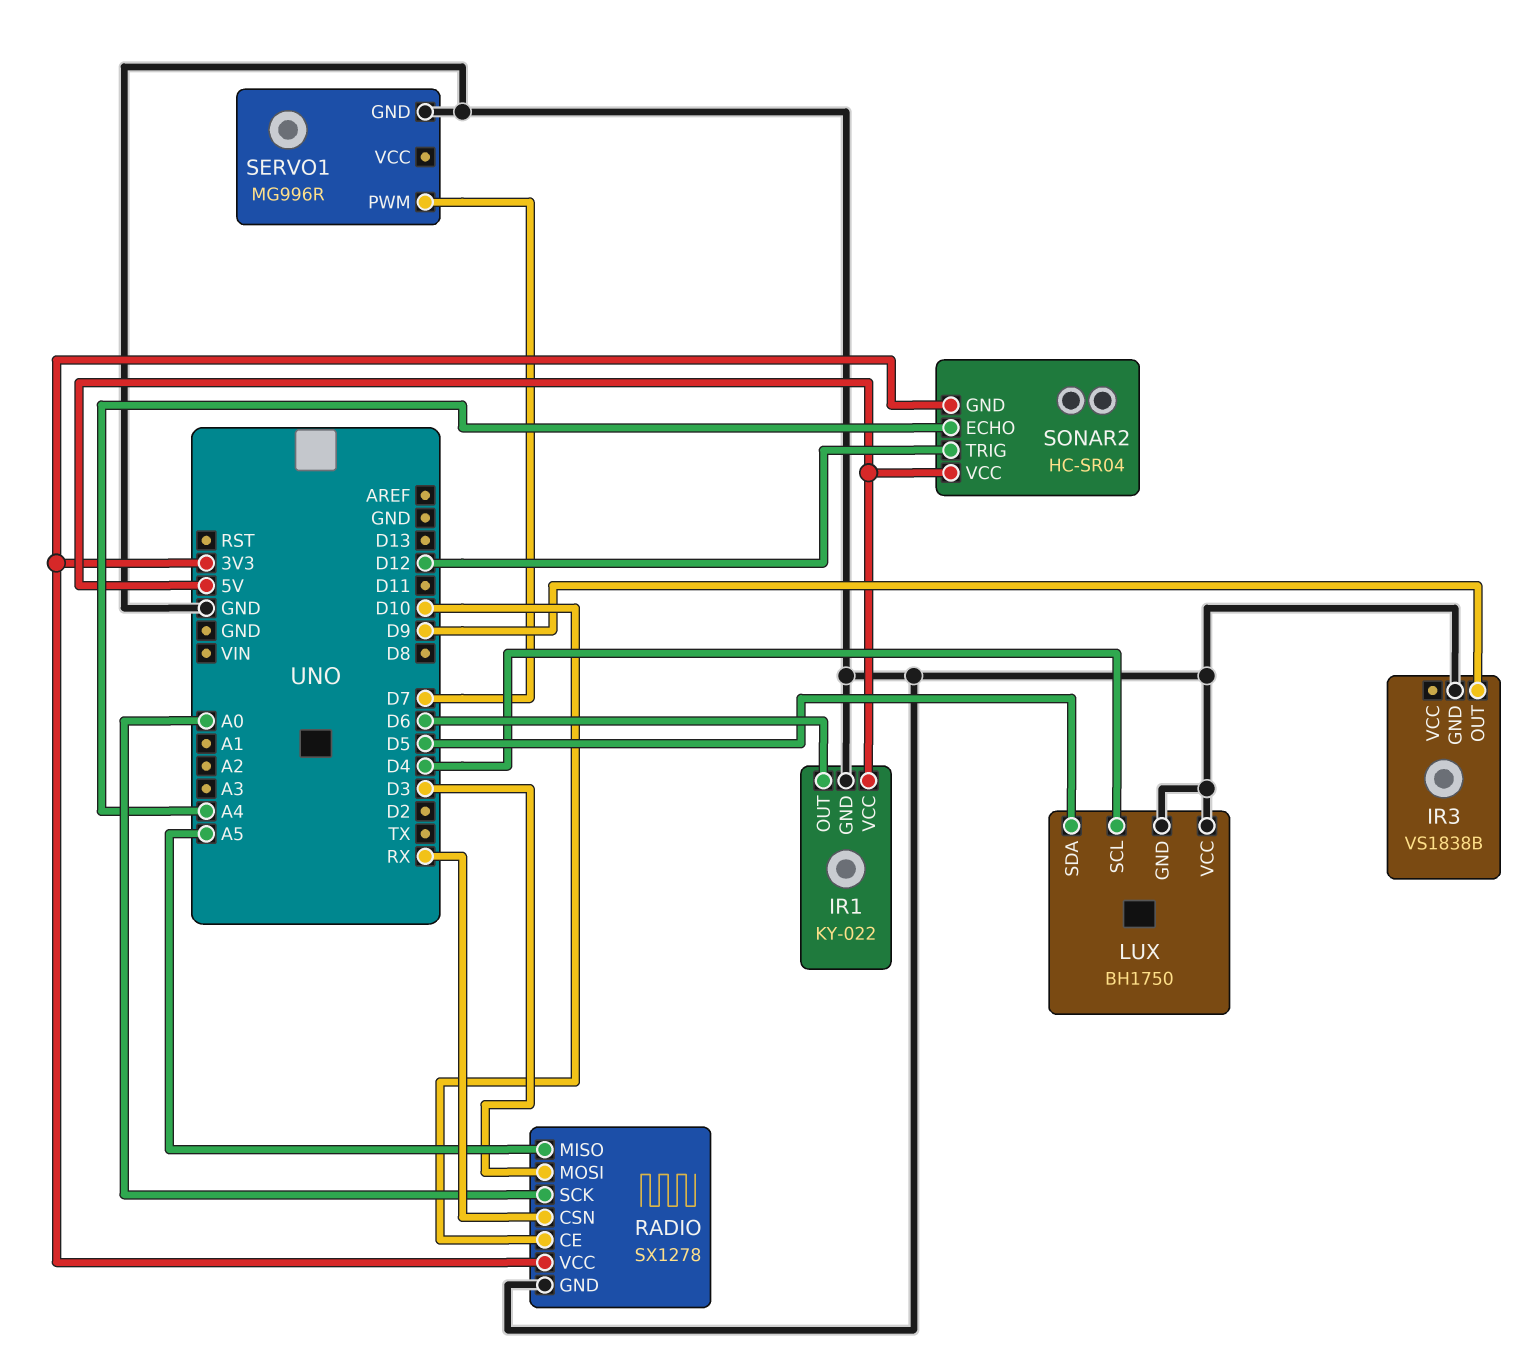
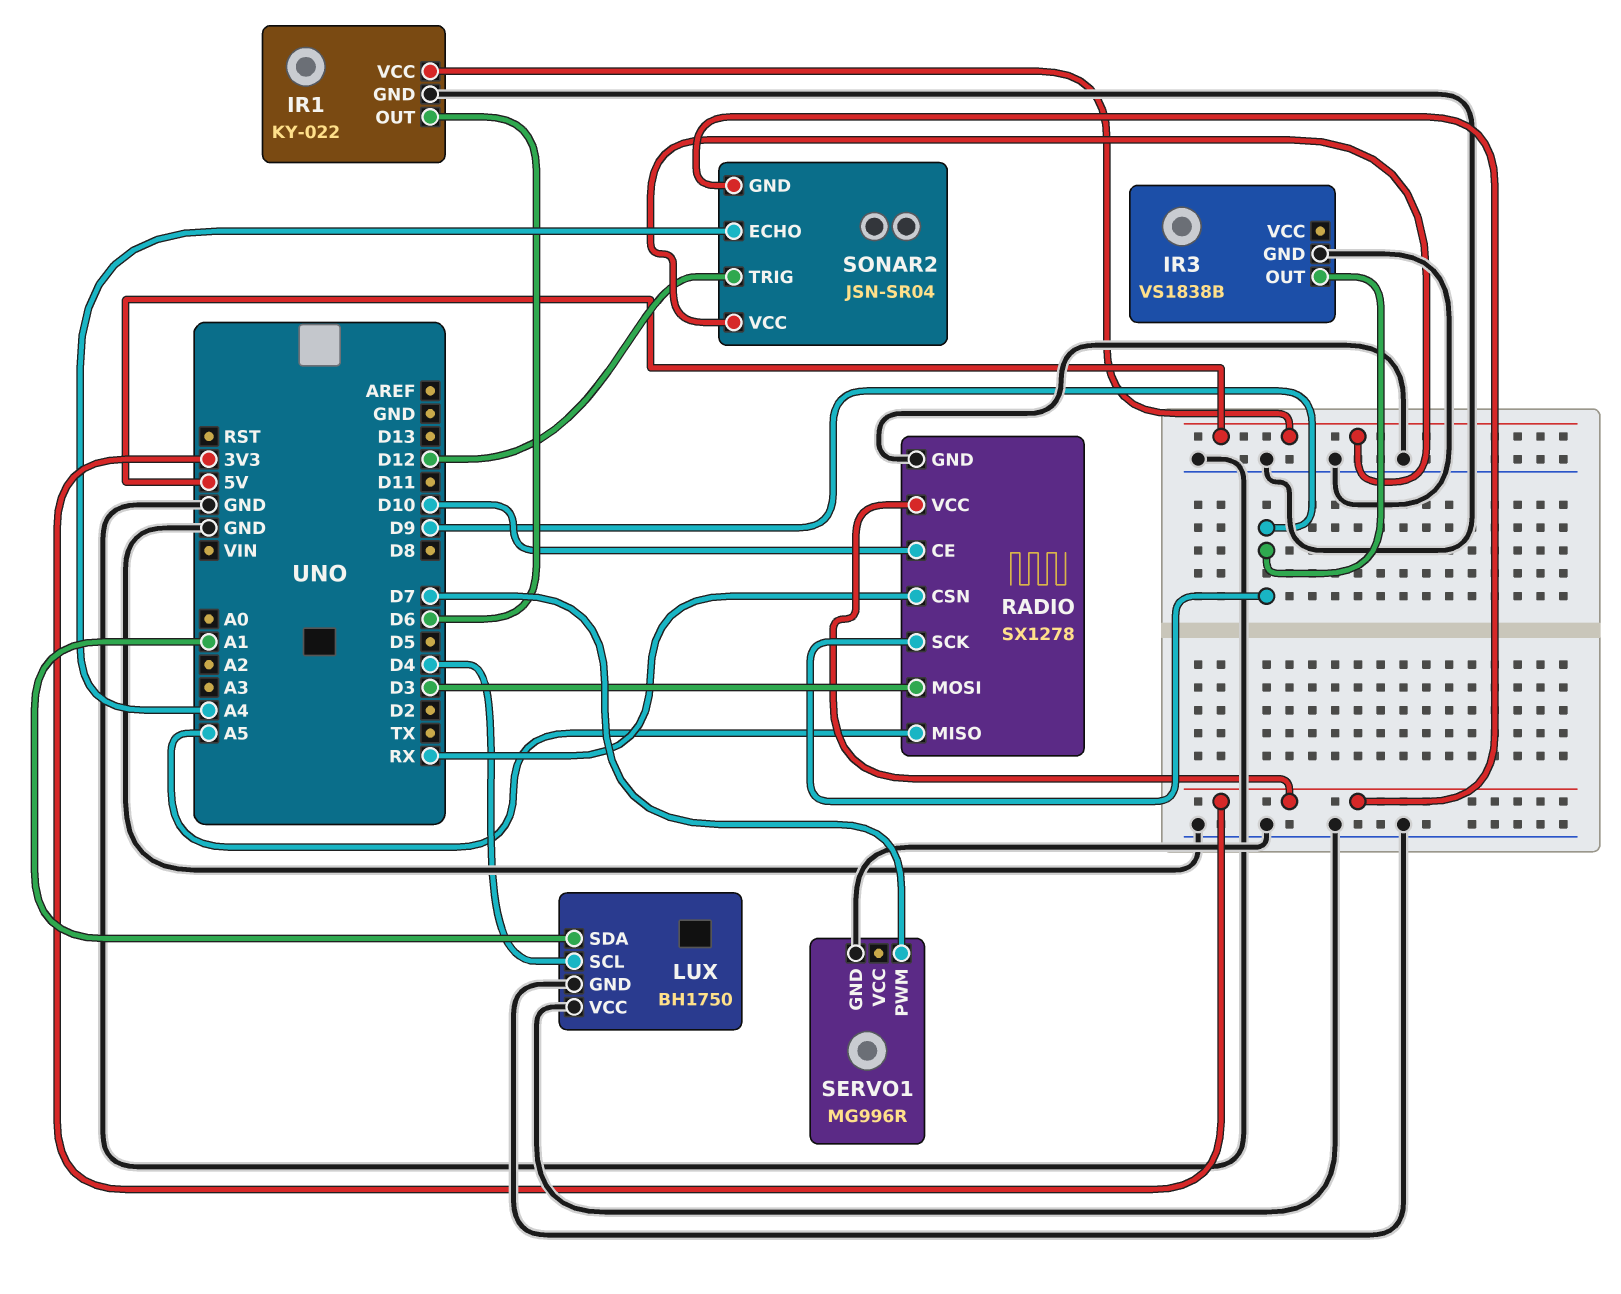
LUX pin SDA: D5 -> A1
RADIO pin SCK: A0 -> D9
SONAR2: HC-SR04 -> JSN-SR04

